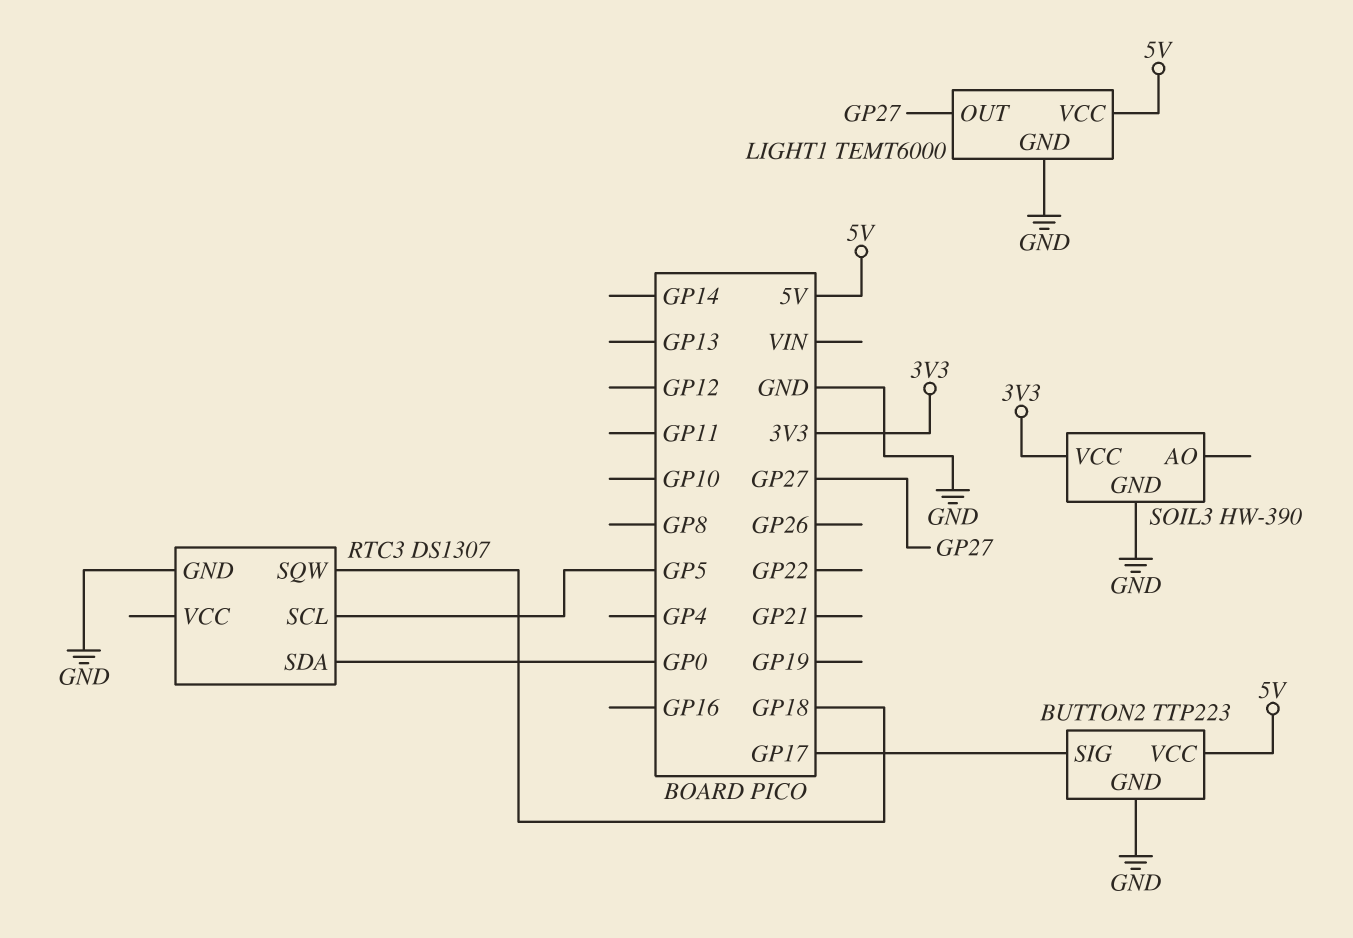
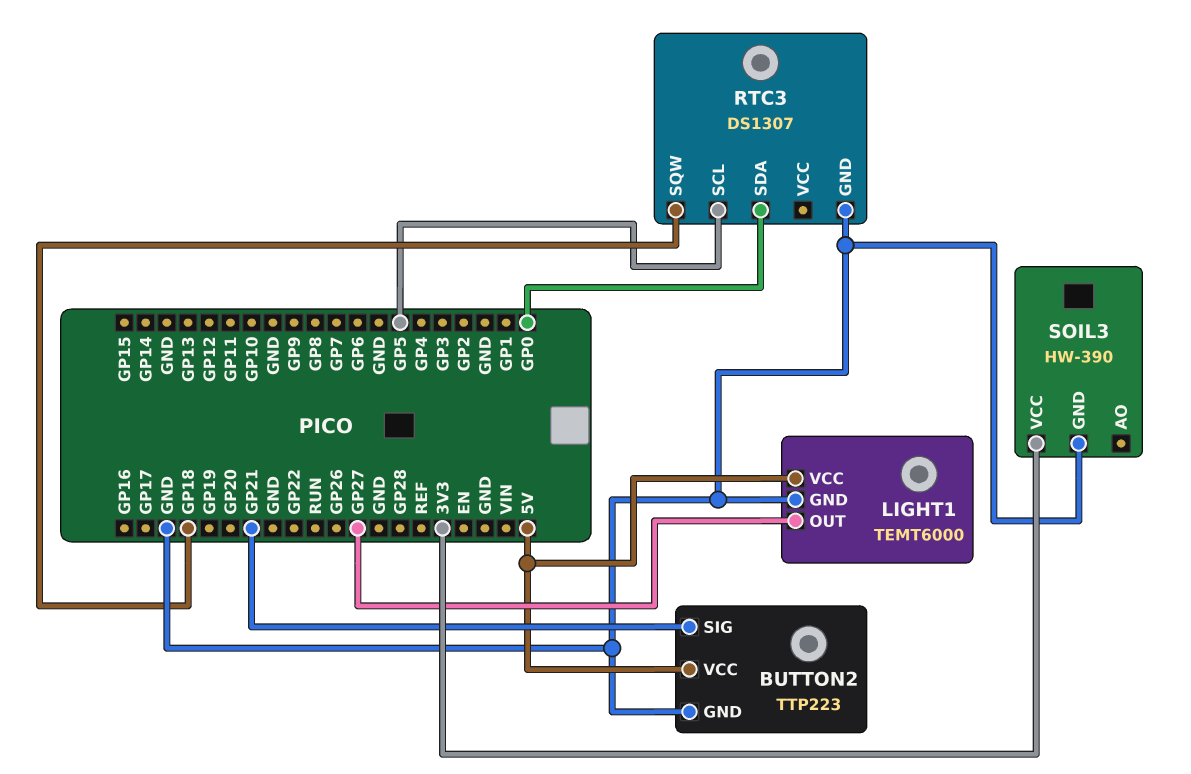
BUTTON2 pin SIG: GP17 -> GP21

